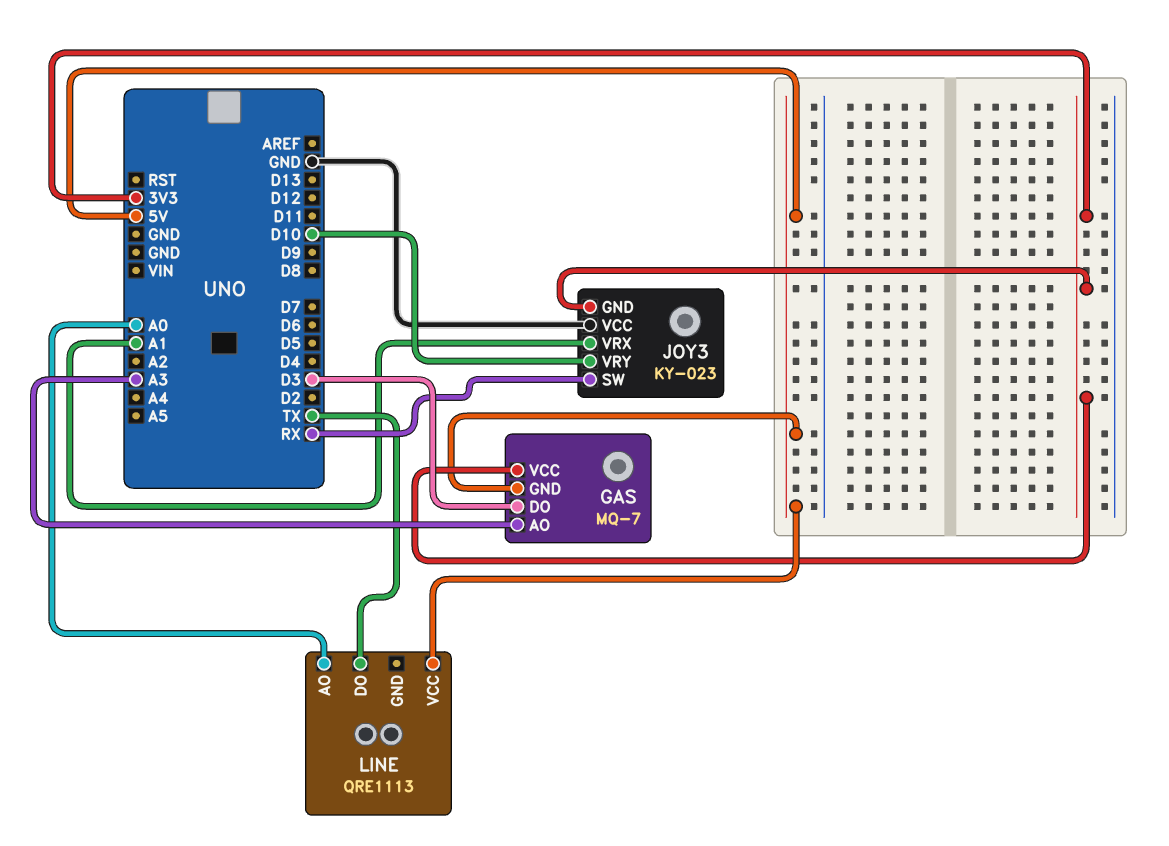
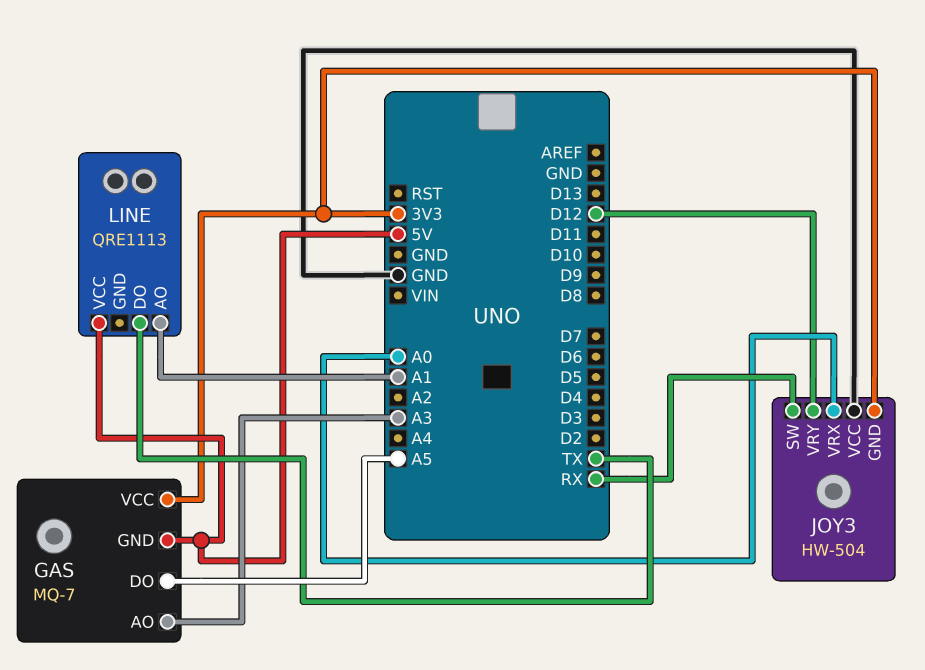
GAS pin DO: D3 -> A5
JOY3: KY-023 -> HW-504
JOY3 pin VRX: A1 -> A0
JOY3 pin VRY: D10 -> D12
LINE pin AO: A0 -> A1

